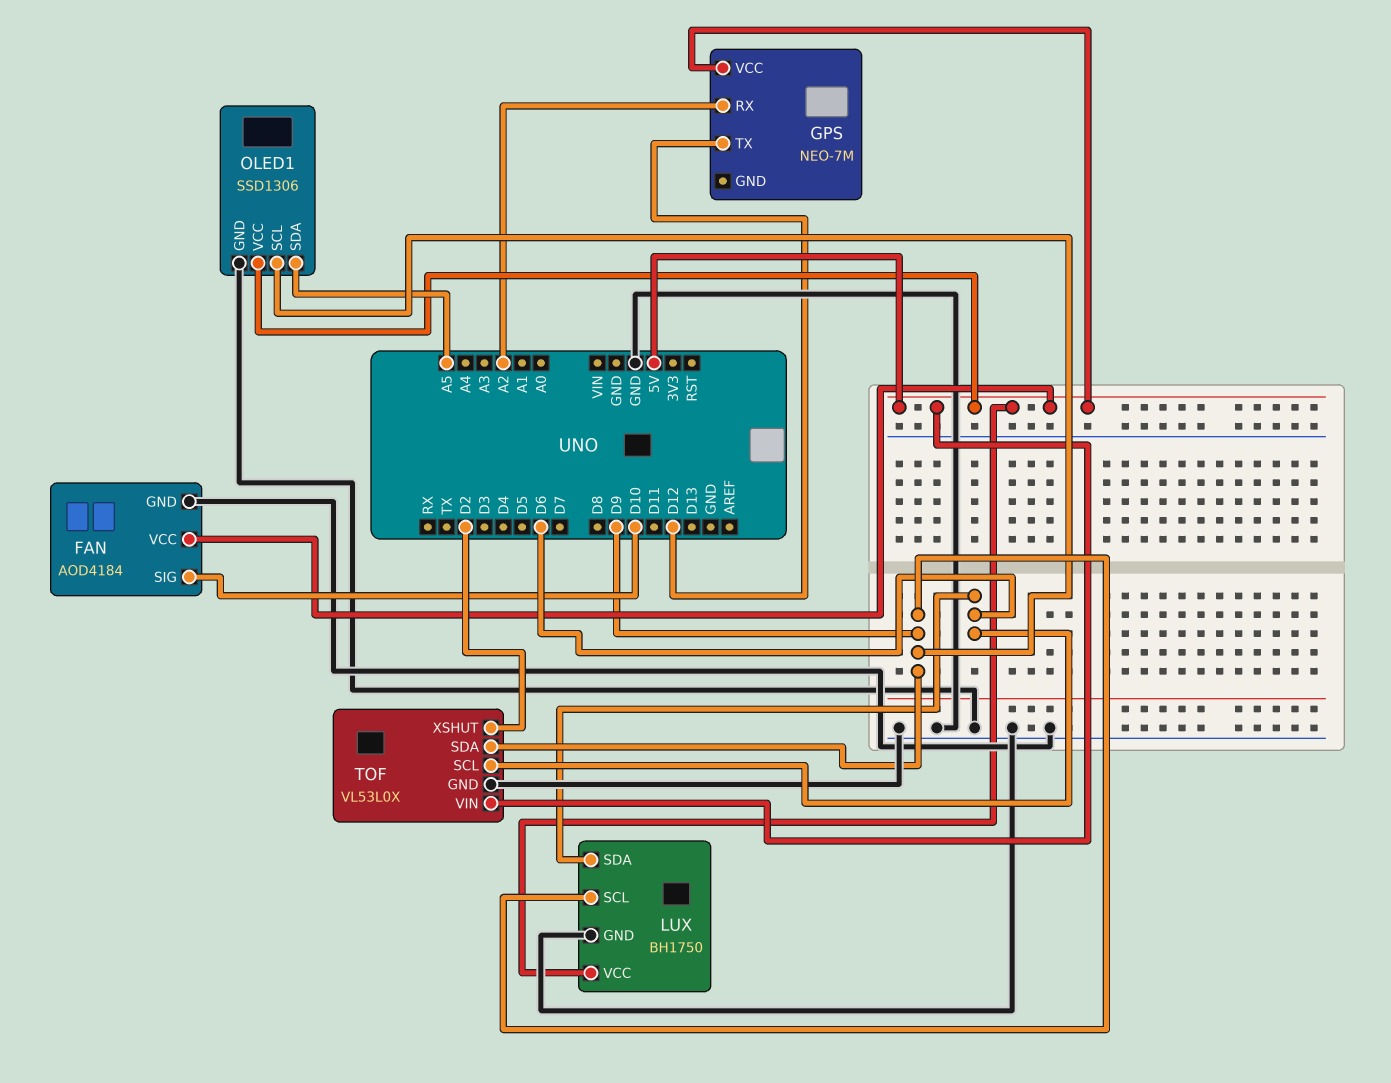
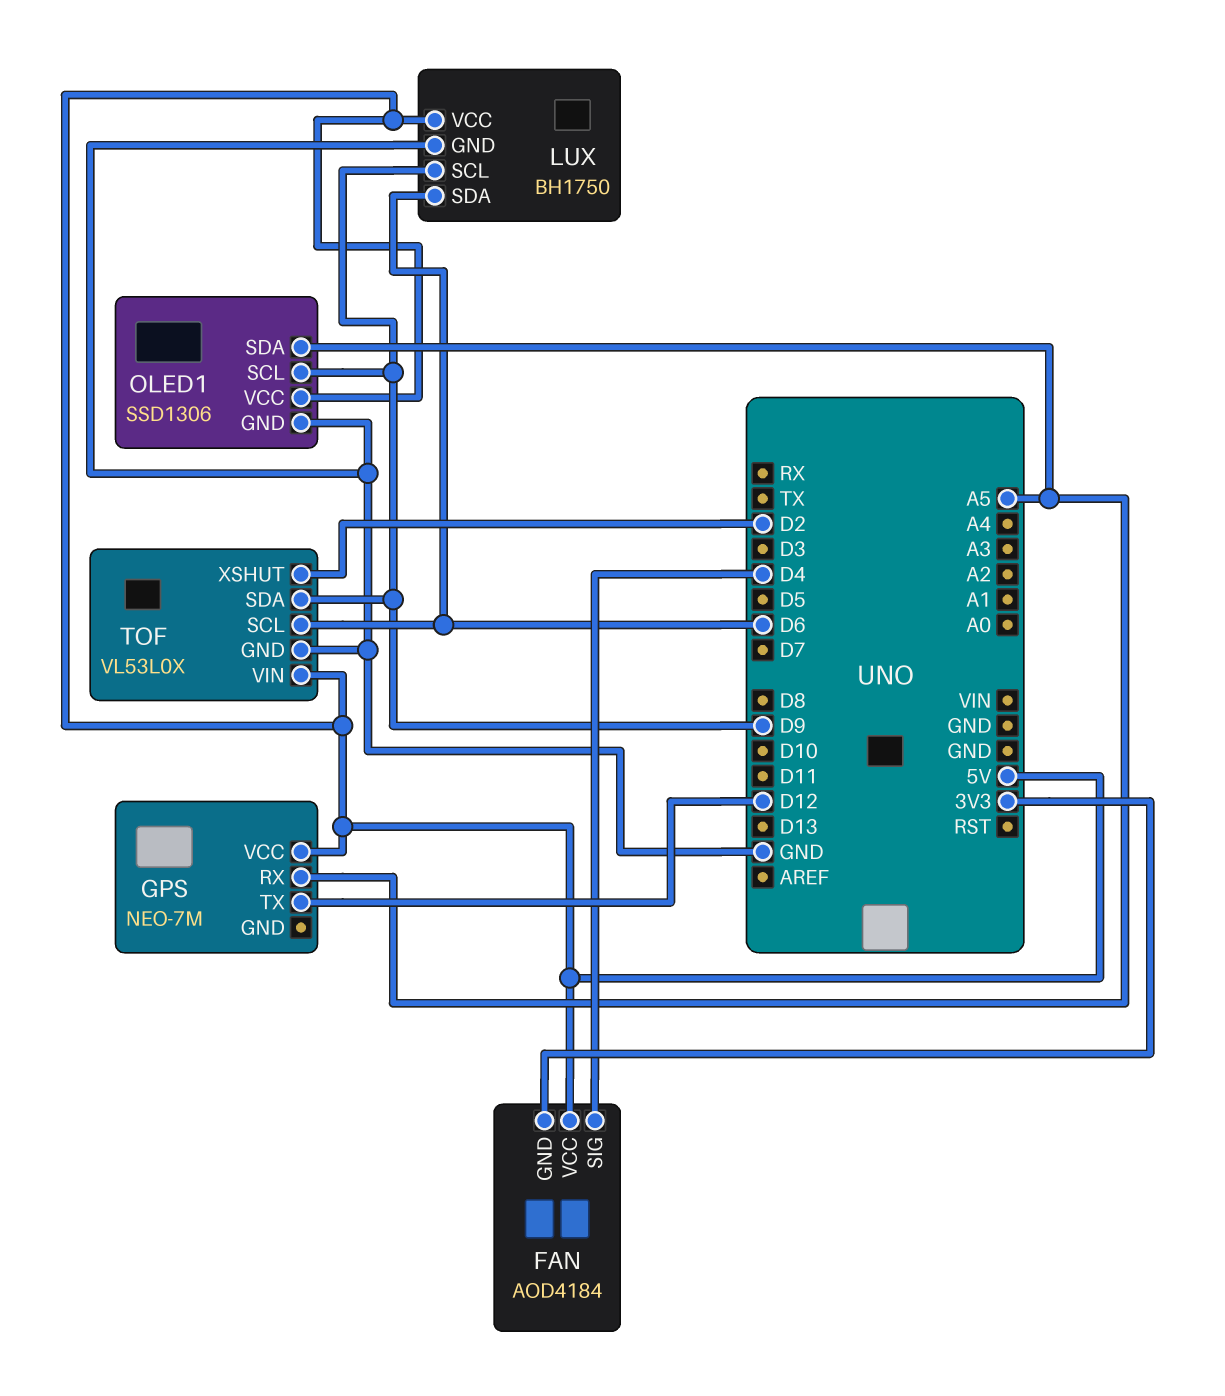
FAN pin GND: GND -> 3V3
FAN pin SIG: D10 -> D4
GPS pin RX: A2 -> A5

